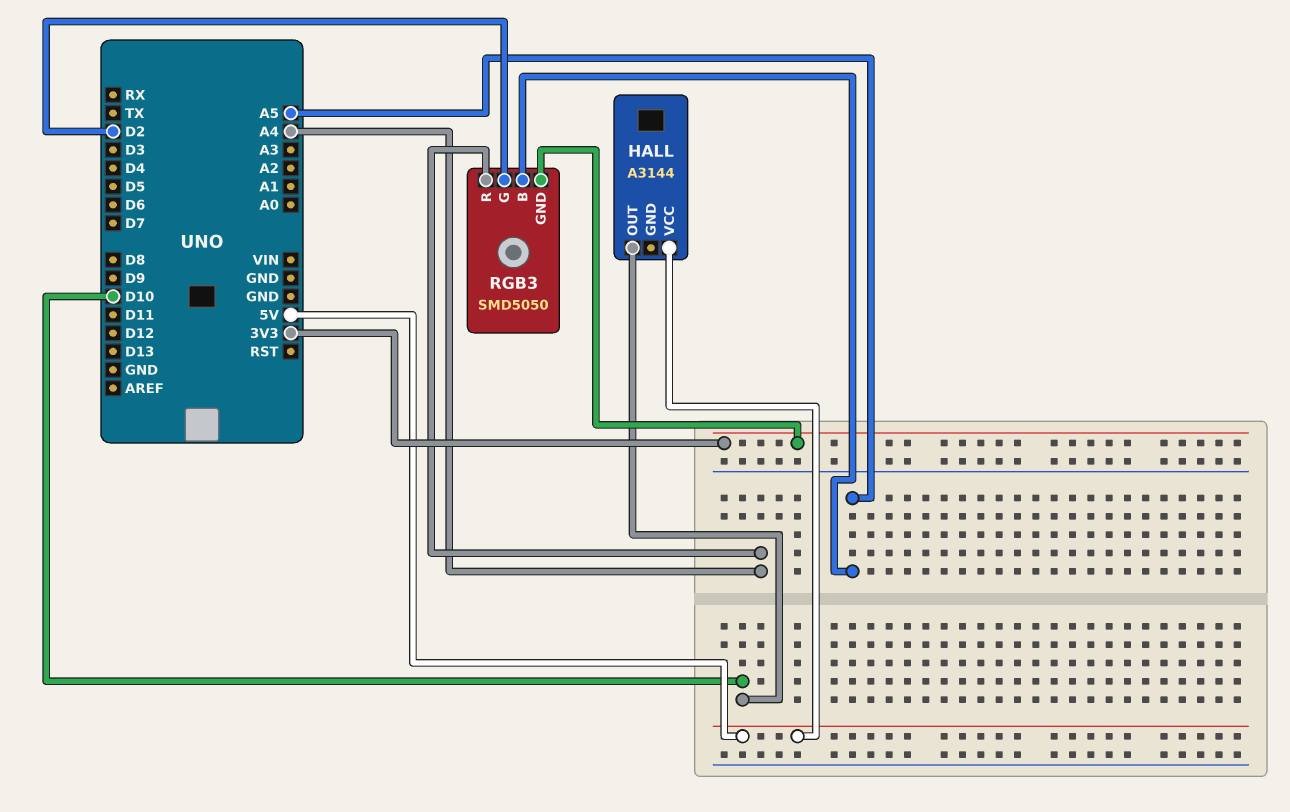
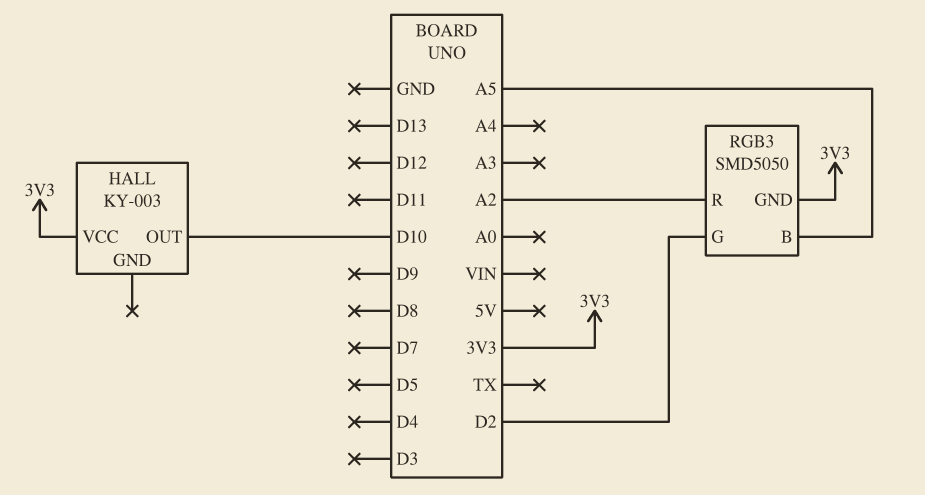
HALL: A3144 -> KY-003
HALL pin VCC: 5V -> 3V3
RGB3 pin R: A4 -> A2

